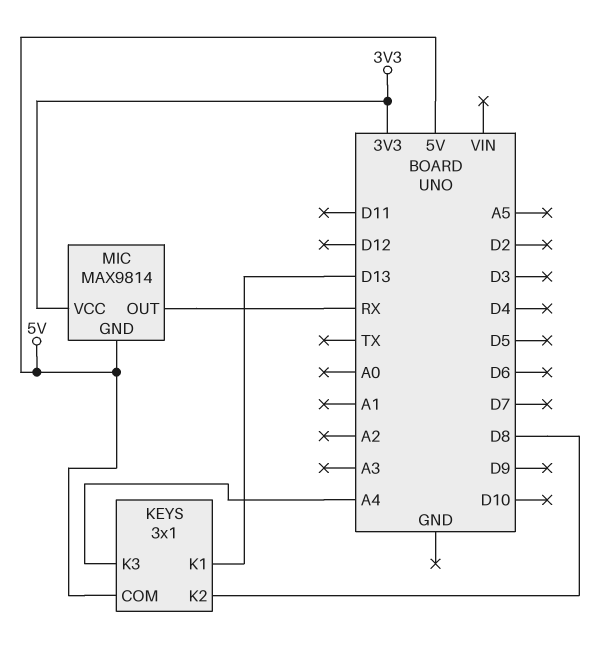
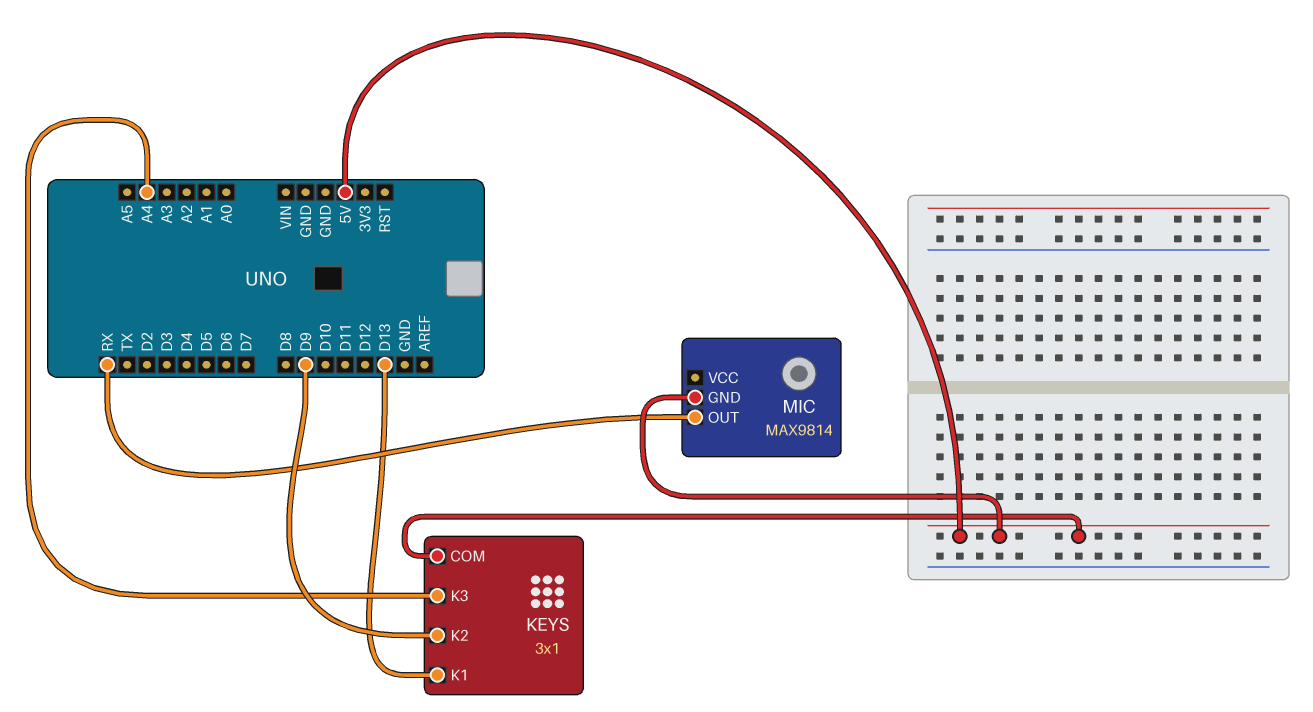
KEYS pin K2: D8 -> D9
MIC pin VCC: 3V3 -> none

